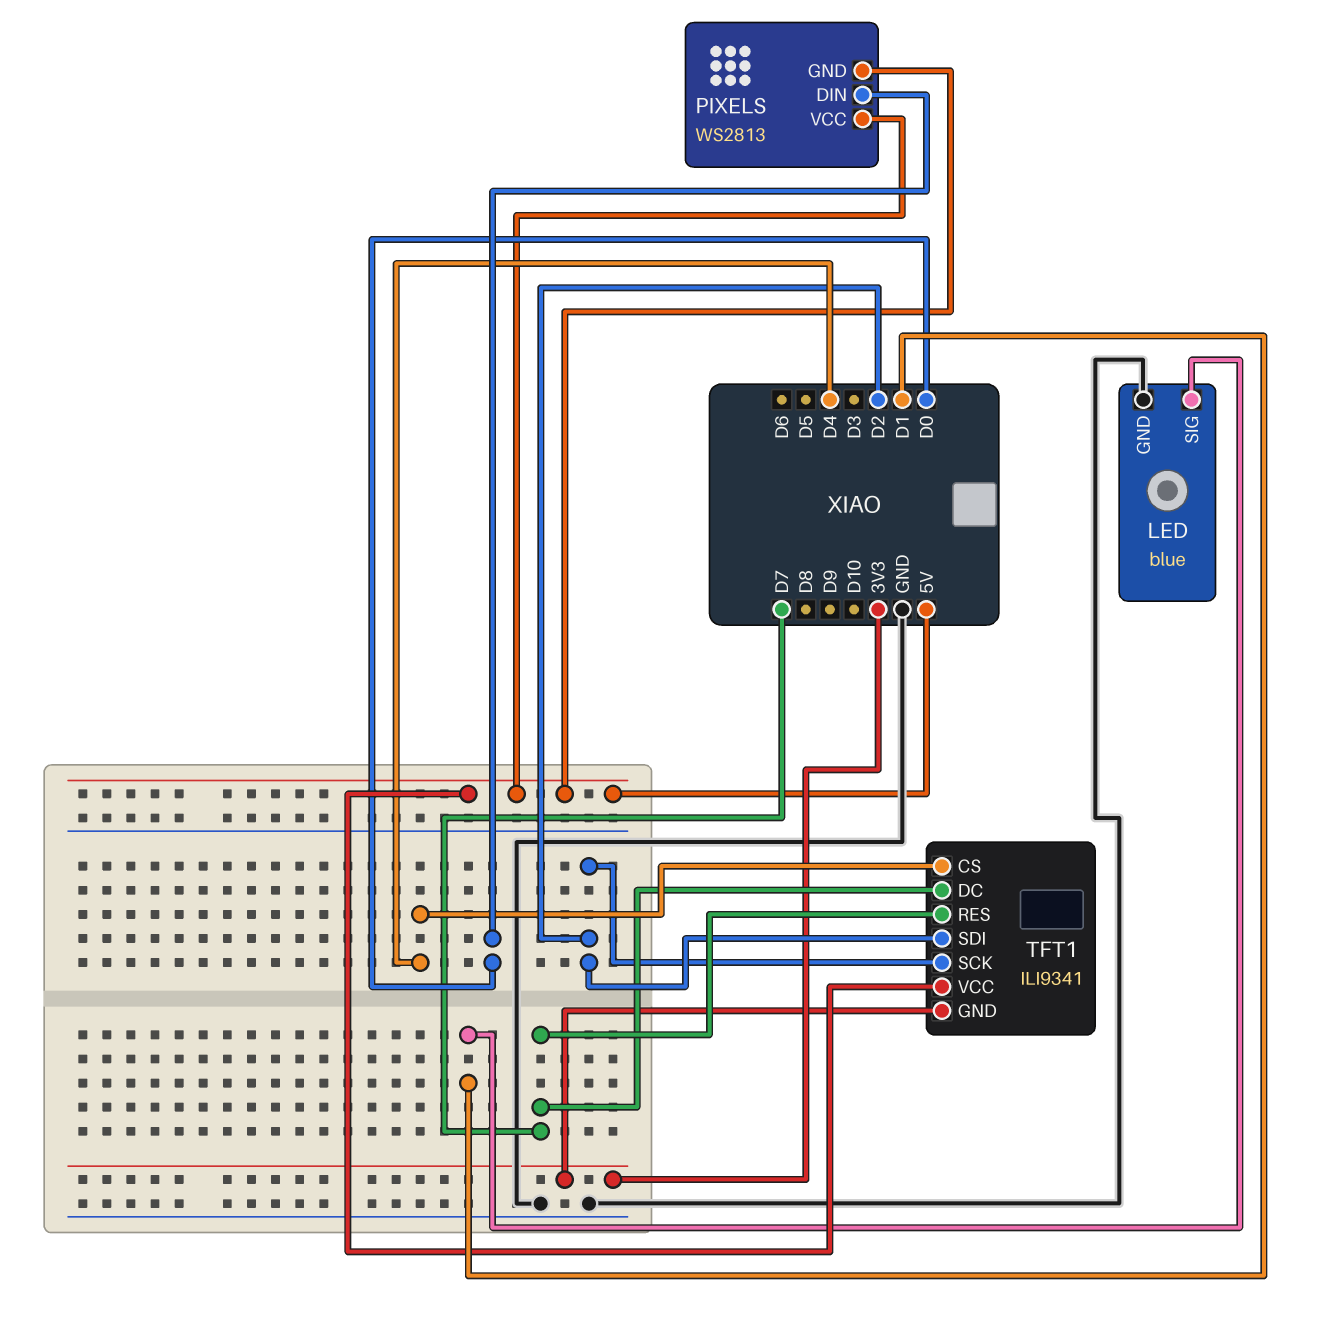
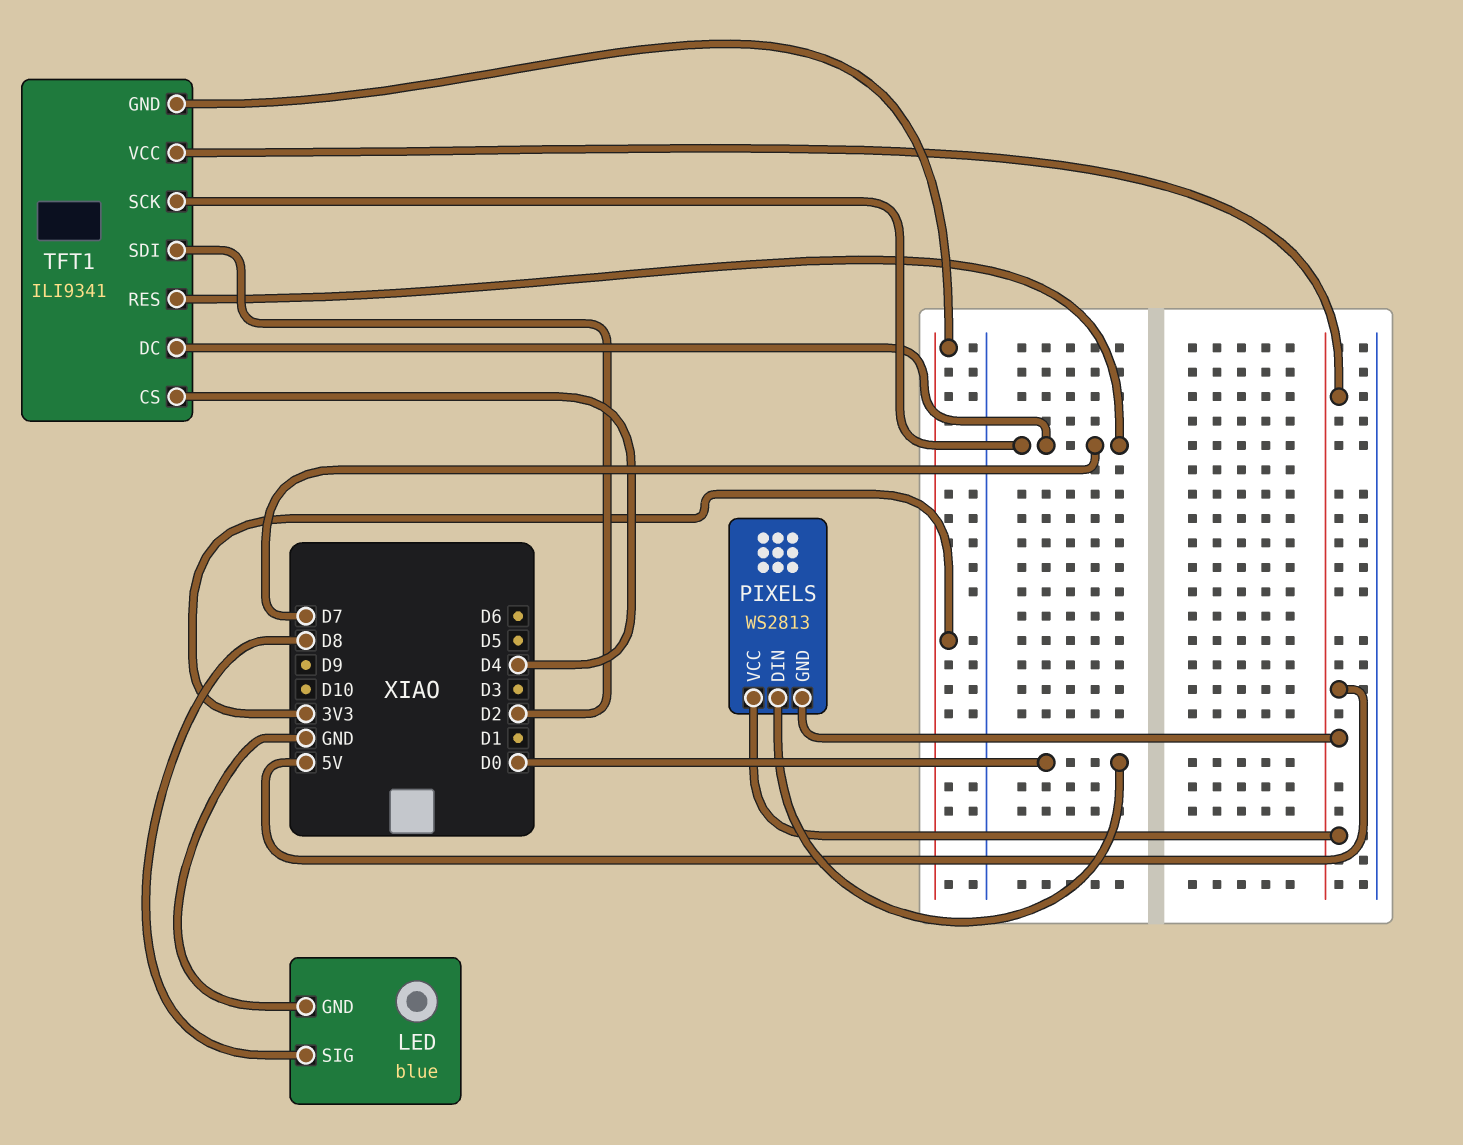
LED pin SIG: D1 -> D8
TFT1 pin SCK: D2 -> D7

